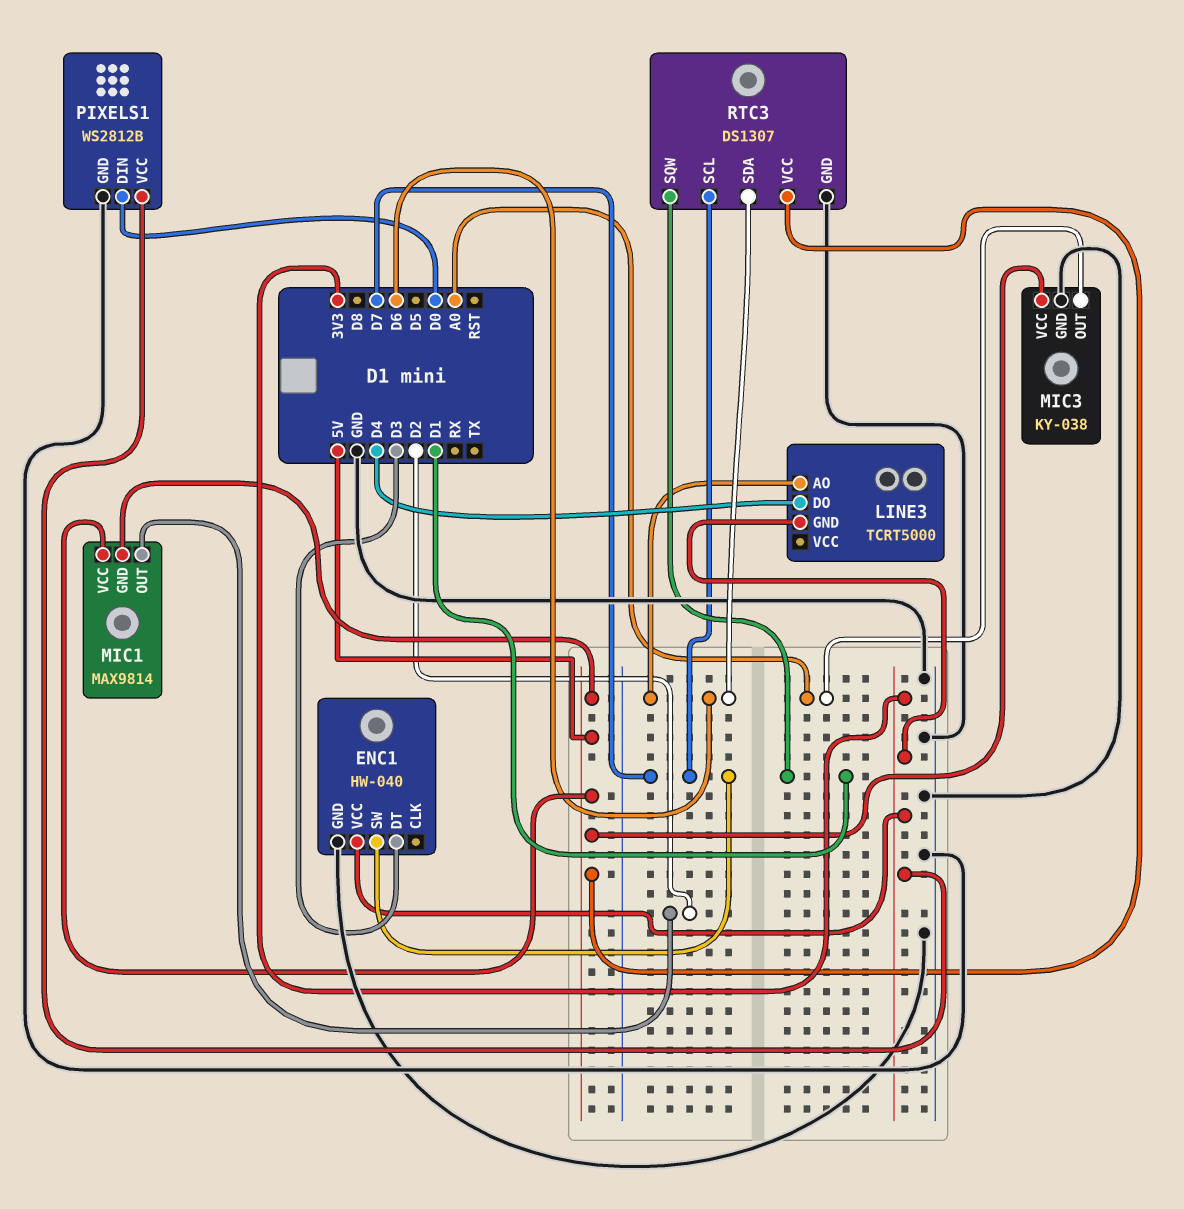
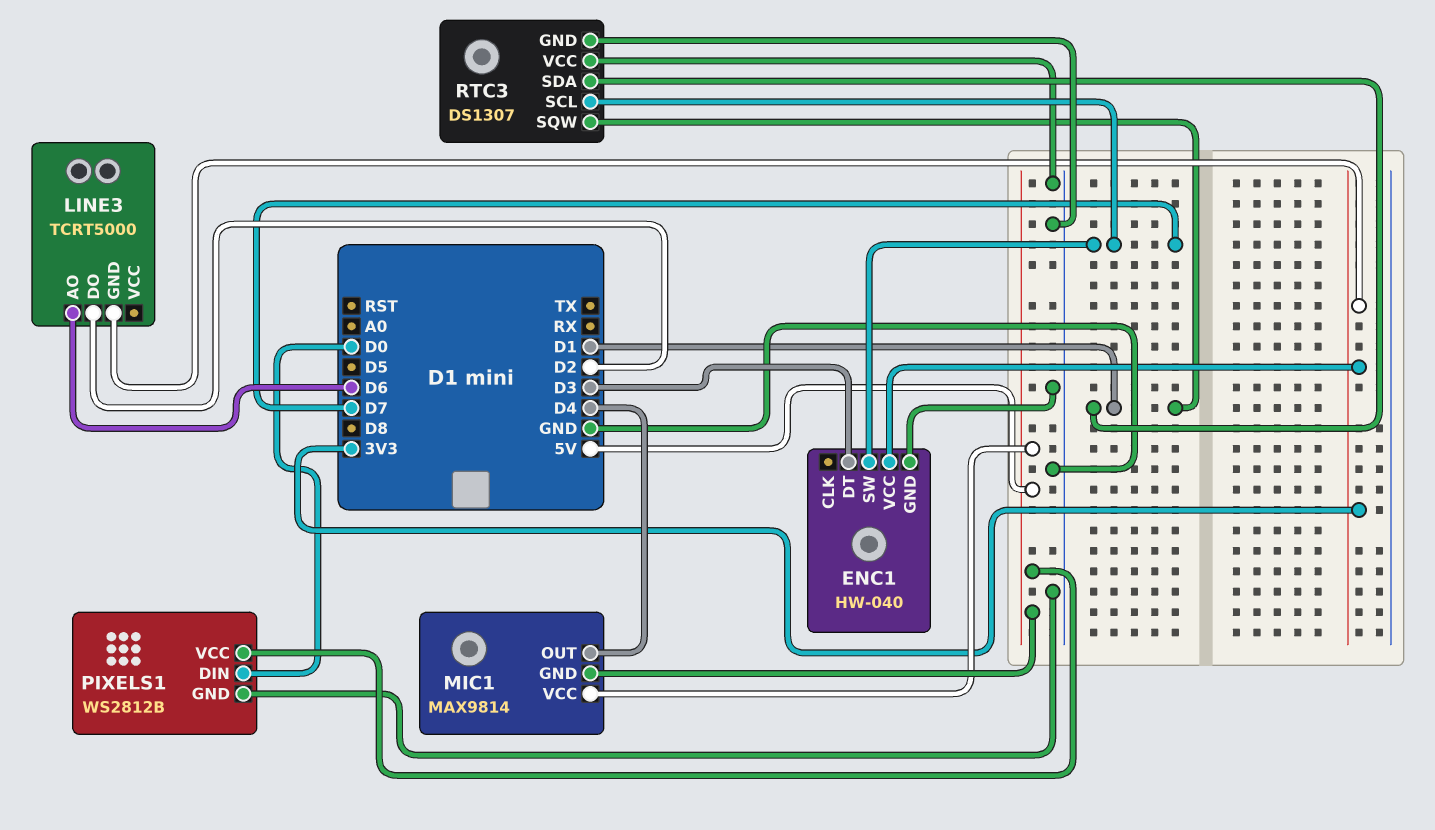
LINE3 pin DO: D4 -> D2
MIC1 pin OUT: D2 -> D4
MIC3: KY-038 -> none
MIC3 pin GND: GND -> none
MIC3 pin OUT: A0 -> none
MIC3 pin VCC: 5V -> none
PIXELS1 pin VCC: 3V3 -> 5V
RTC3 pin SDA: D6 -> D1
RTC3 pin VCC: 5V -> GND

